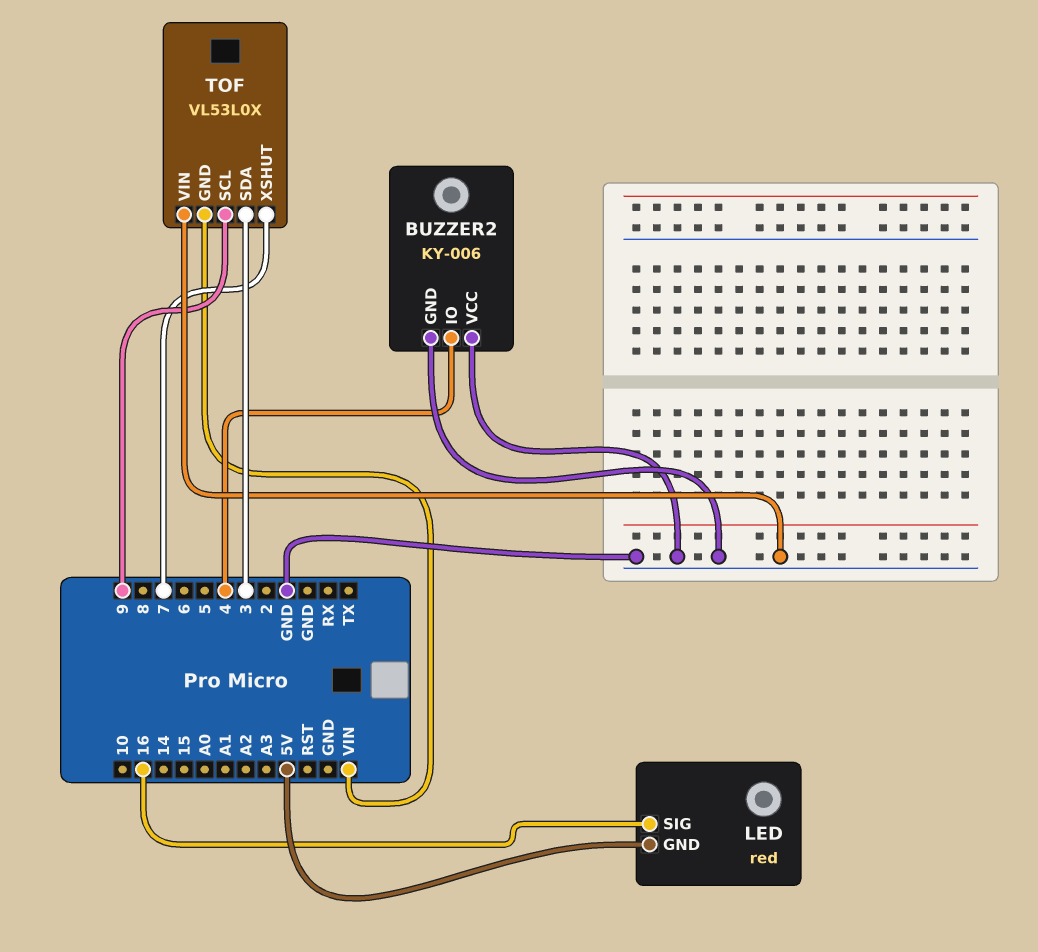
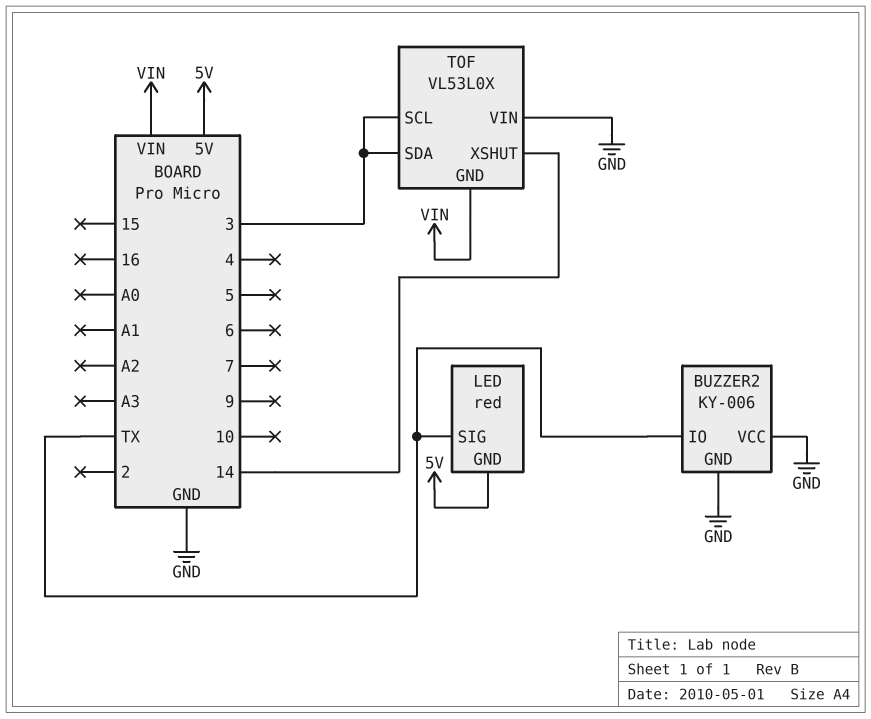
BUZZER2 pin IO: 4 -> TX
LED pin SIG: 16 -> TX
TOF pin SCL: 9 -> 3
TOF pin XSHUT: 7 -> 14

